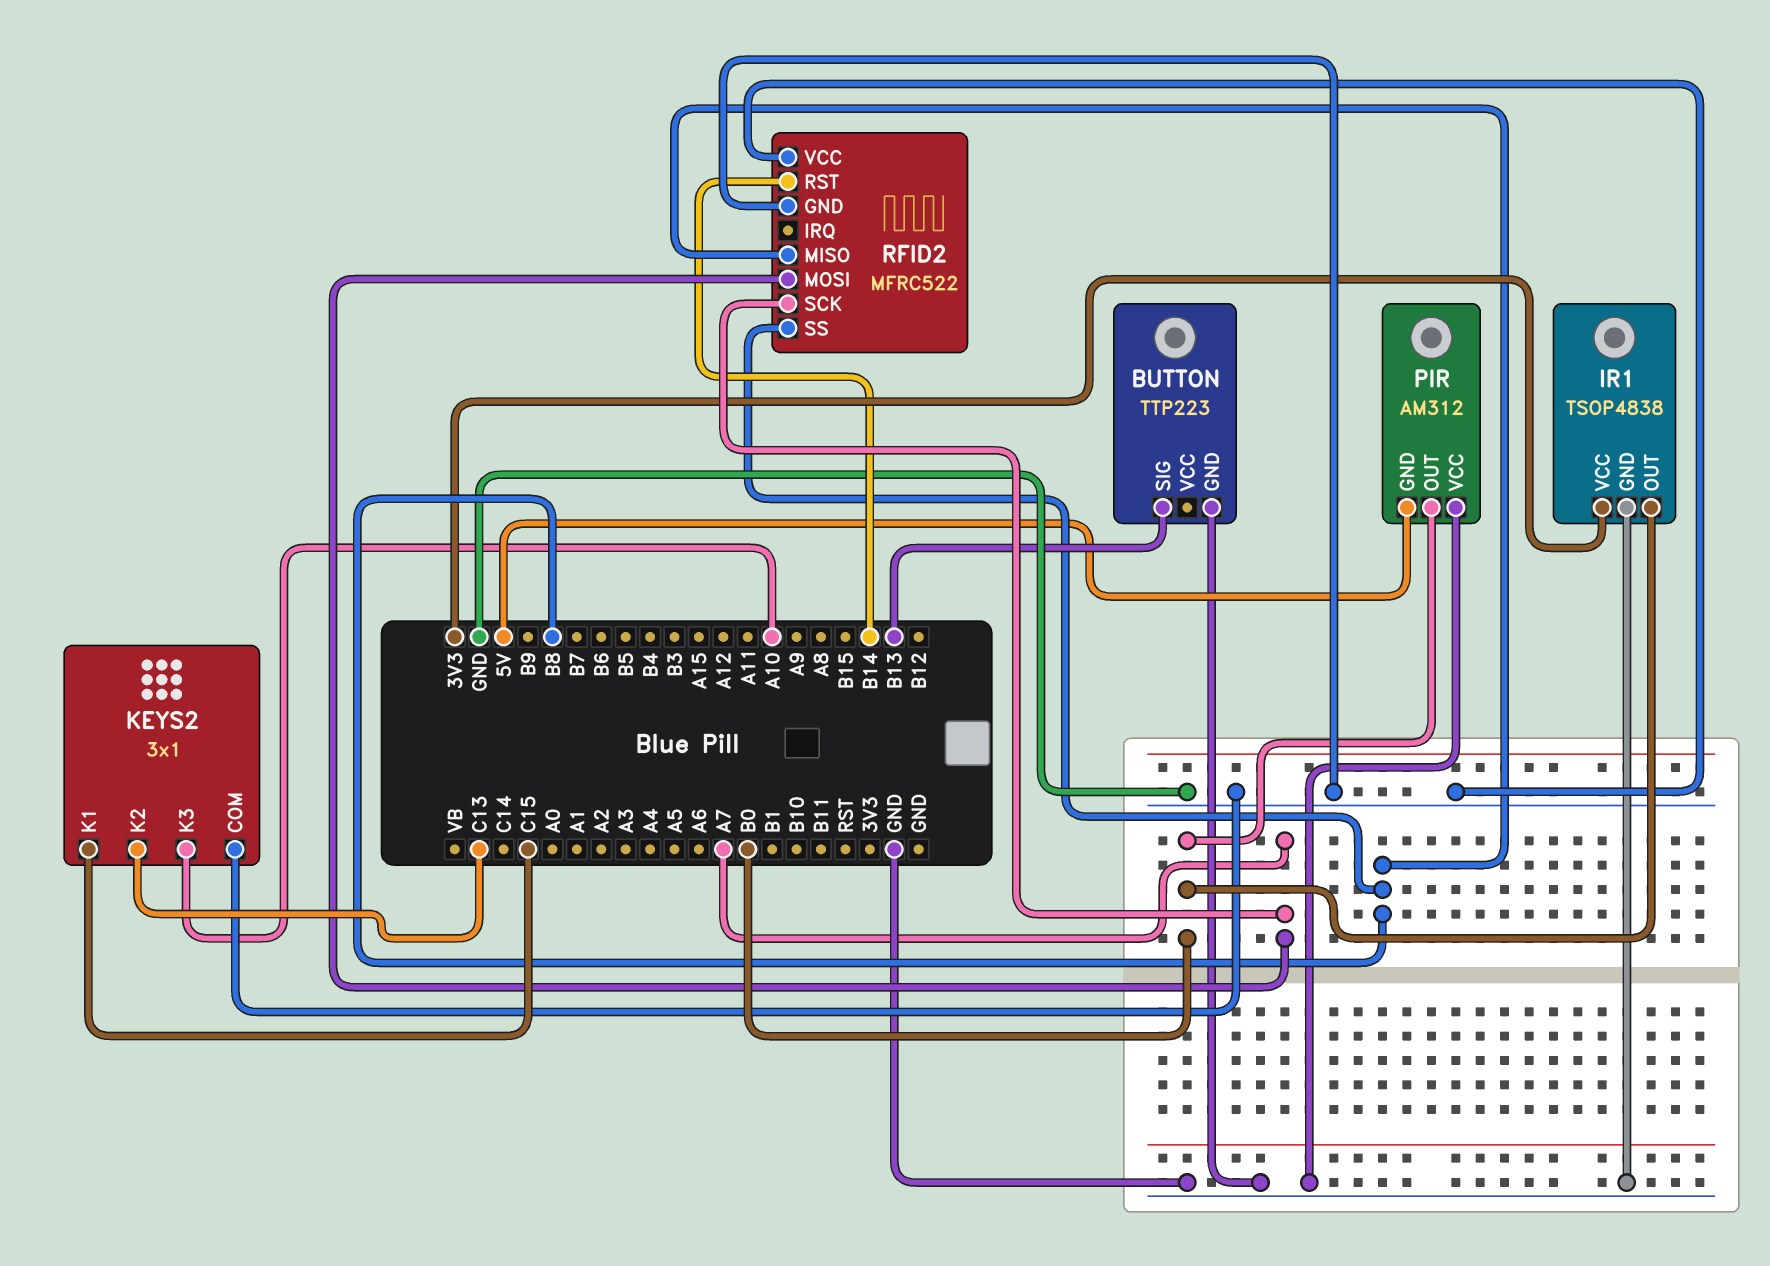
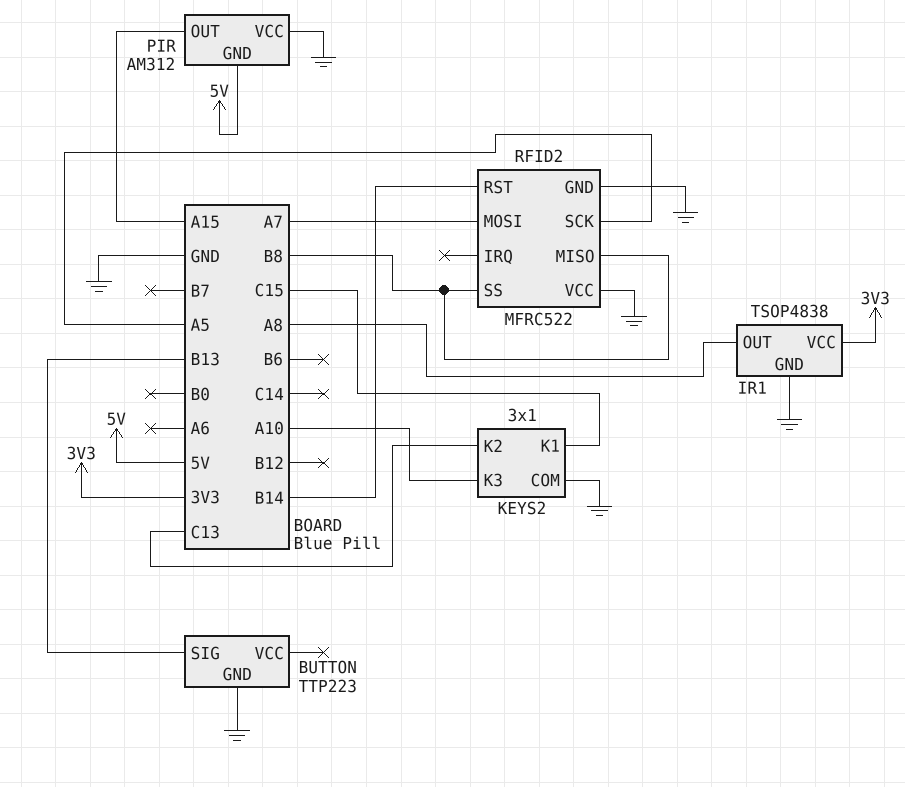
IR1 pin OUT: B0 -> A8
PIR pin OUT: B0 -> A15
RFID2 pin SCK: A7 -> A5

